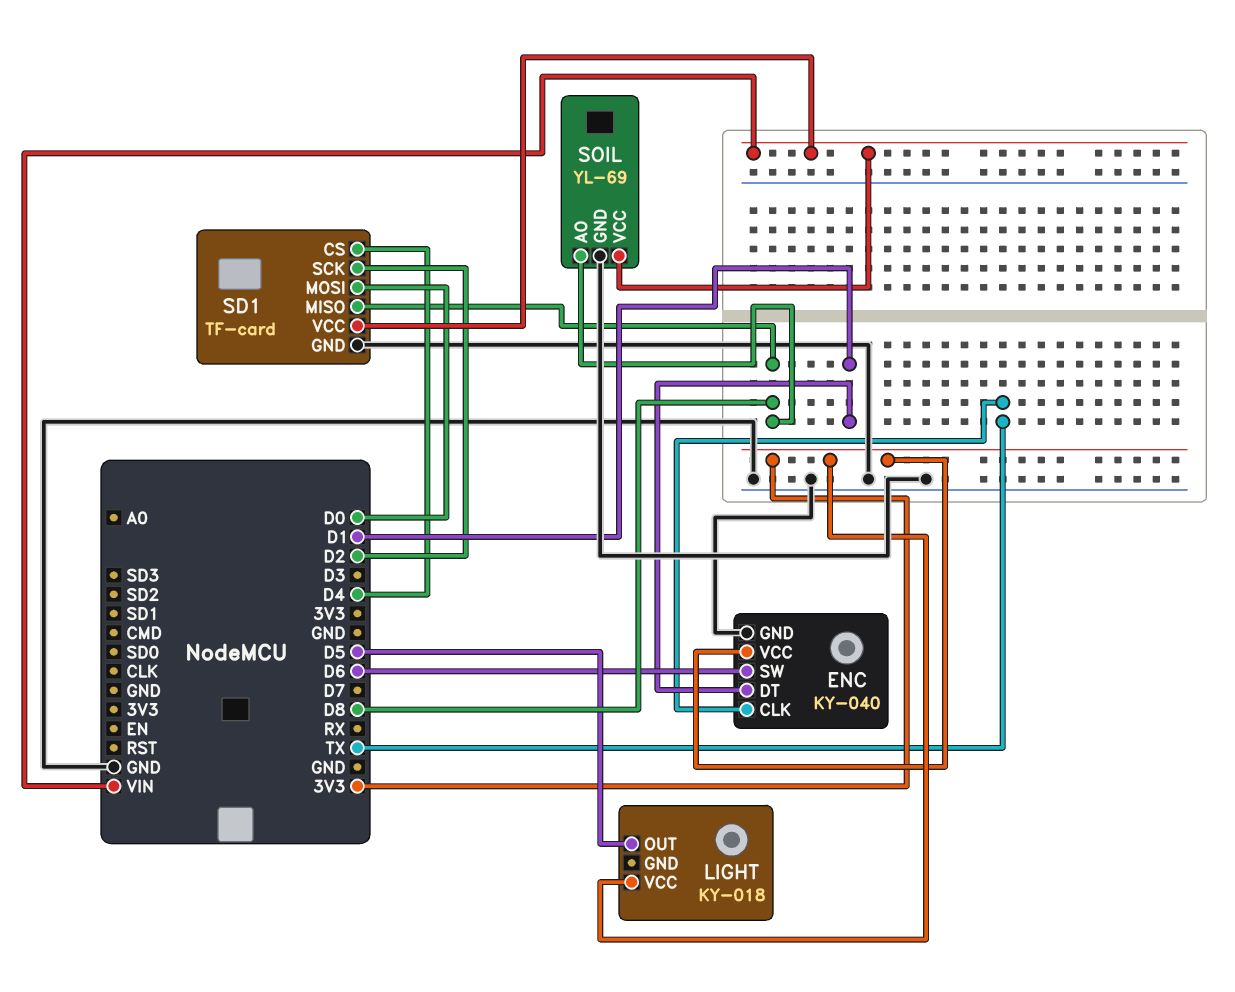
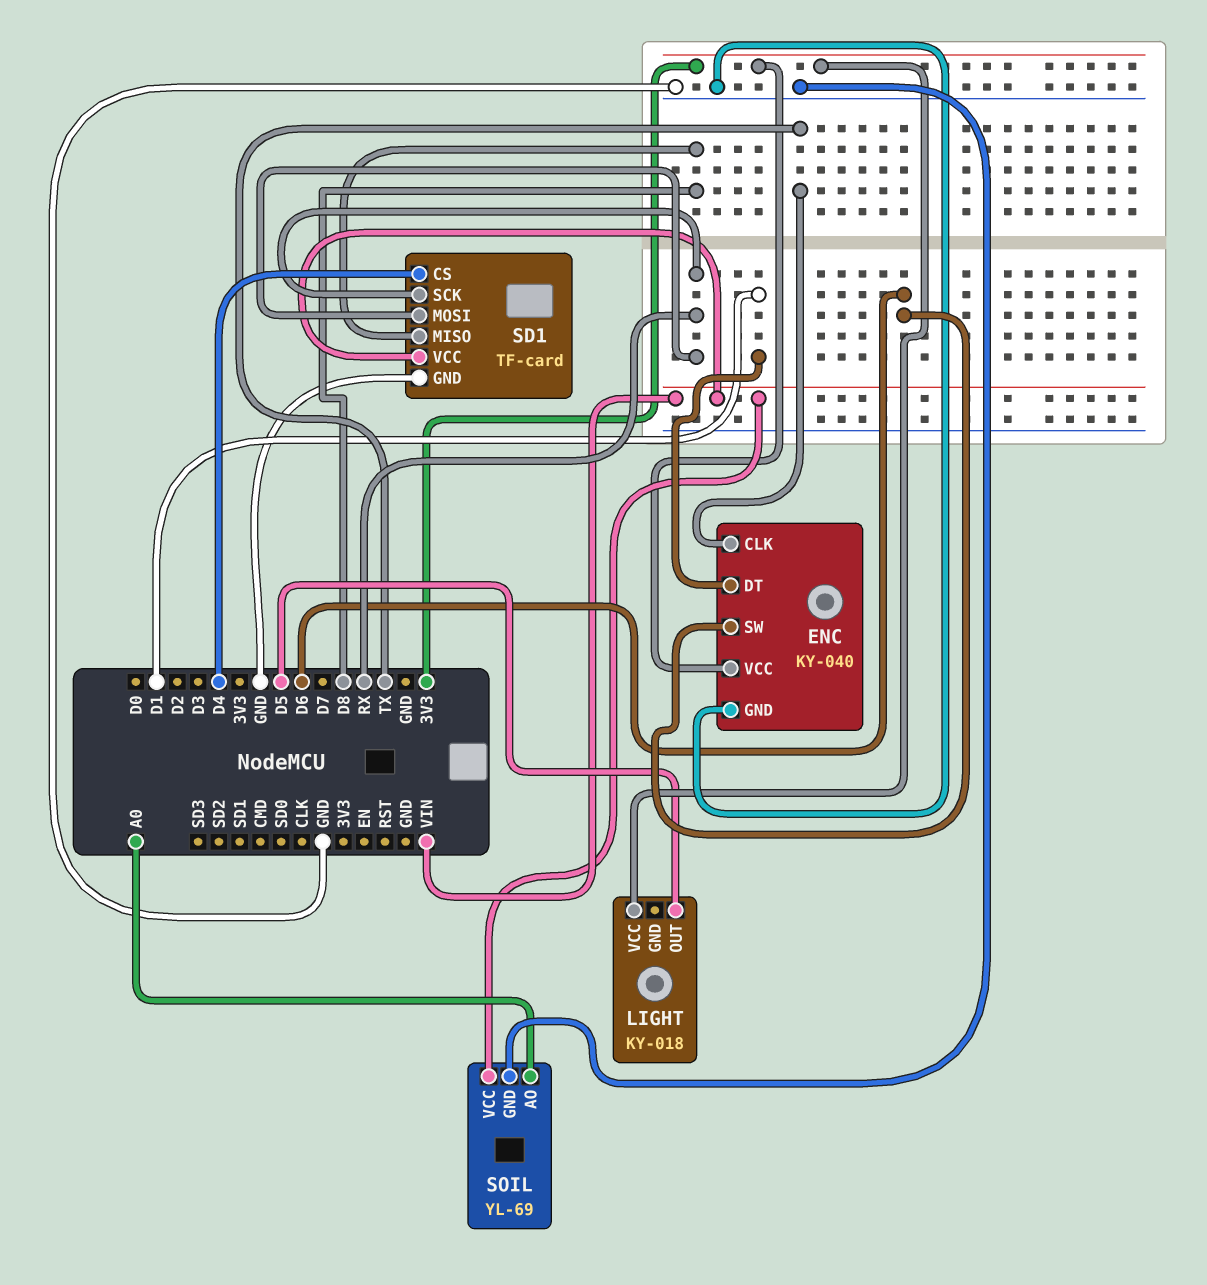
SD1 pin MOSI: D0 -> RX
SD1 pin SCK: D2 -> RX
SOIL pin AO: D8 -> A0

